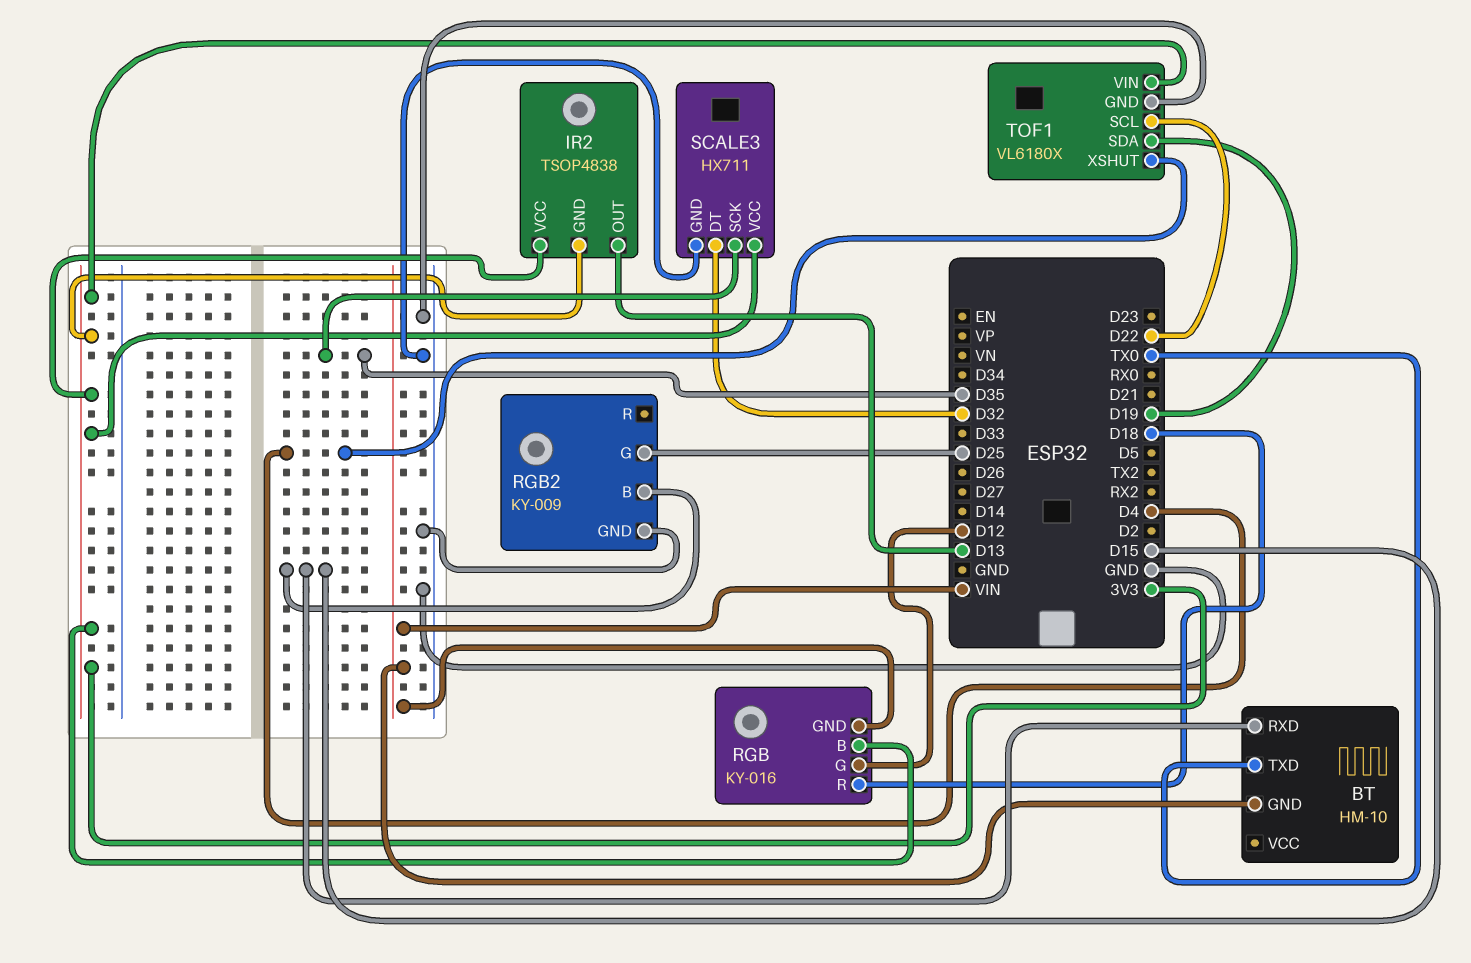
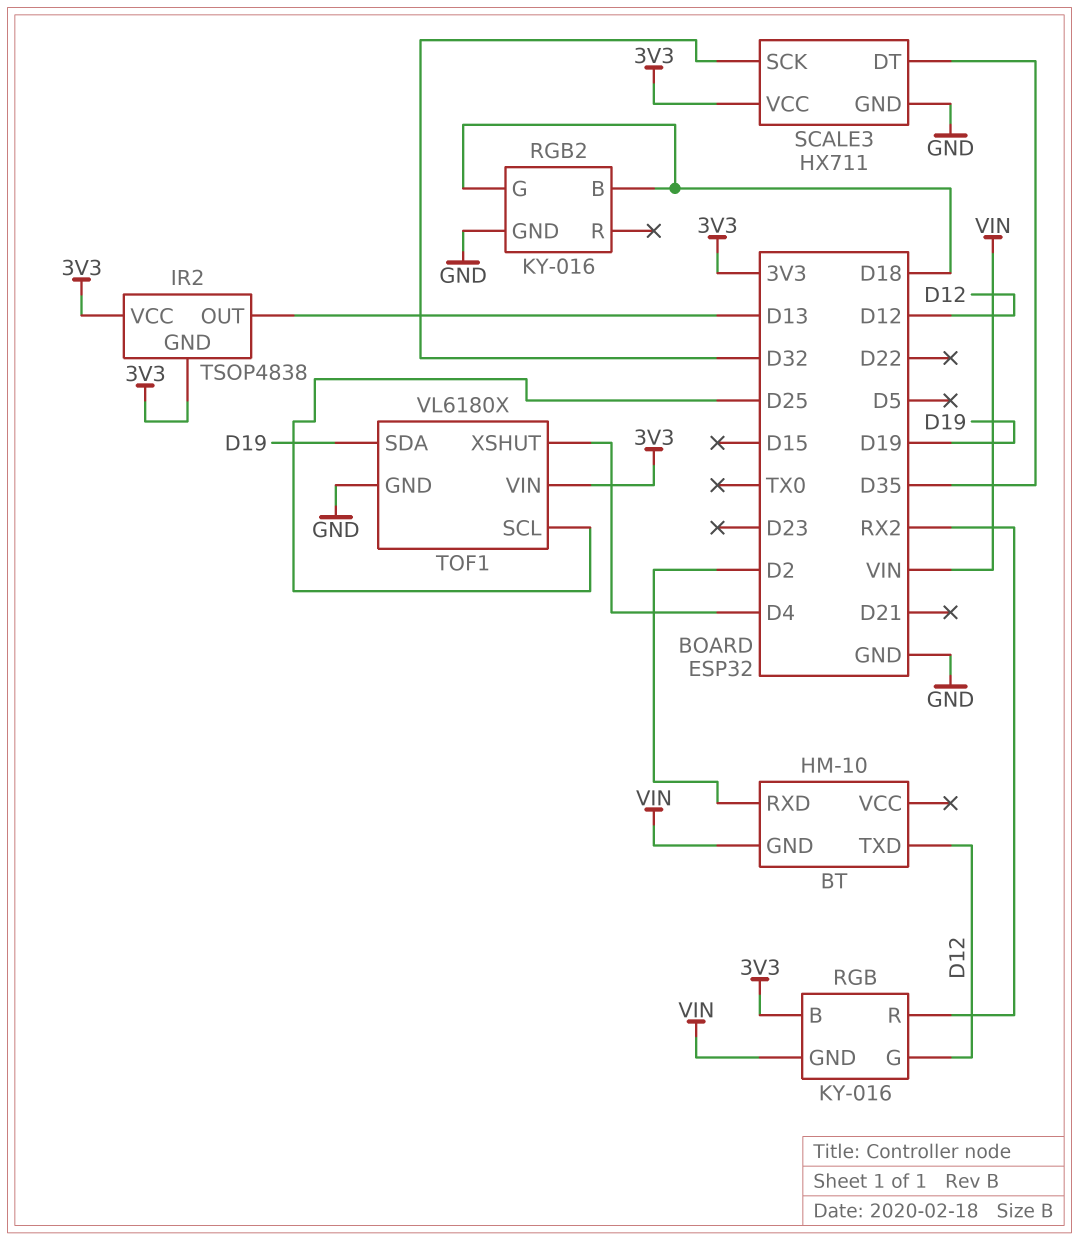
BT pin RXD: D15 -> D2
BT pin TXD: TX0 -> D12
RGB pin R: D18 -> RX2
RGB2: KY-009 -> KY-016
RGB2 pin B: D15 -> D18
RGB2 pin G: D25 -> D18
SCALE3 pin DT: D32 -> D35
SCALE3 pin SCK: D35 -> D32
TOF1 pin SCL: D22 -> D25

